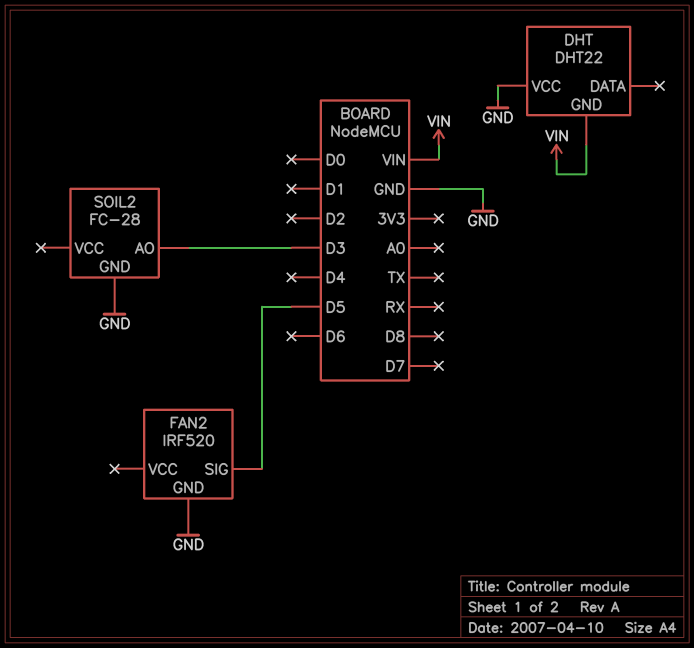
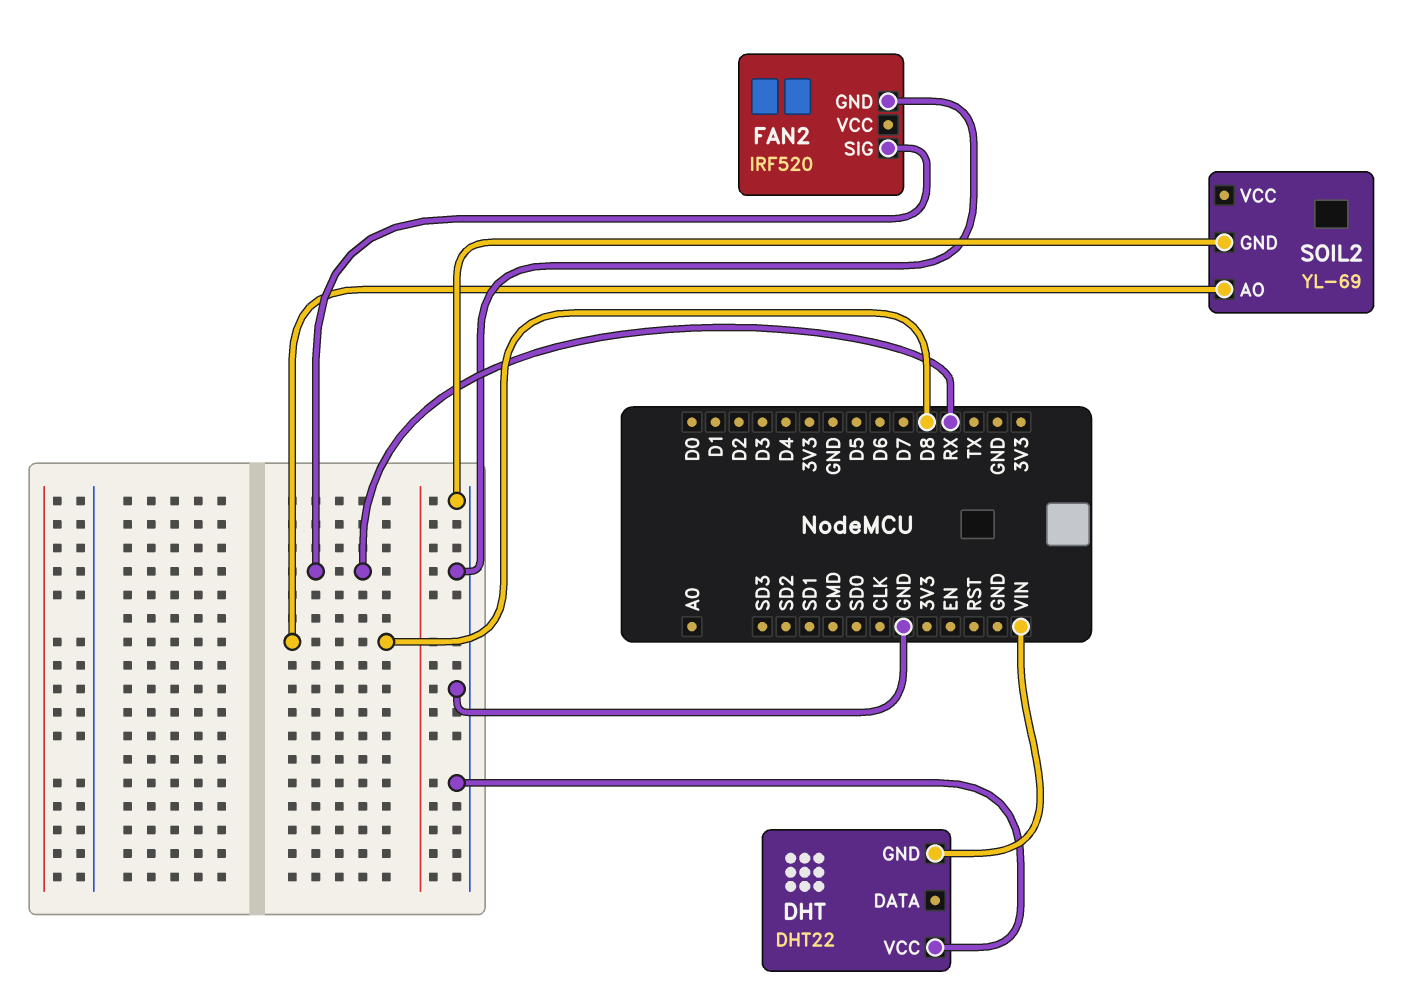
FAN2 pin SIG: D5 -> RX
SOIL2: FC-28 -> YL-69
SOIL2 pin AO: D3 -> D8

